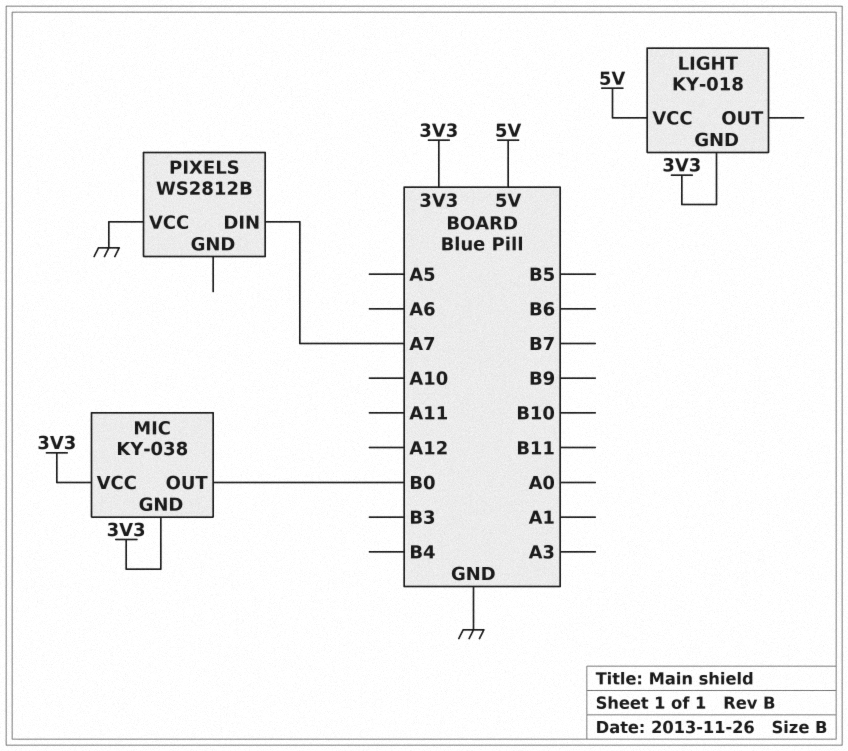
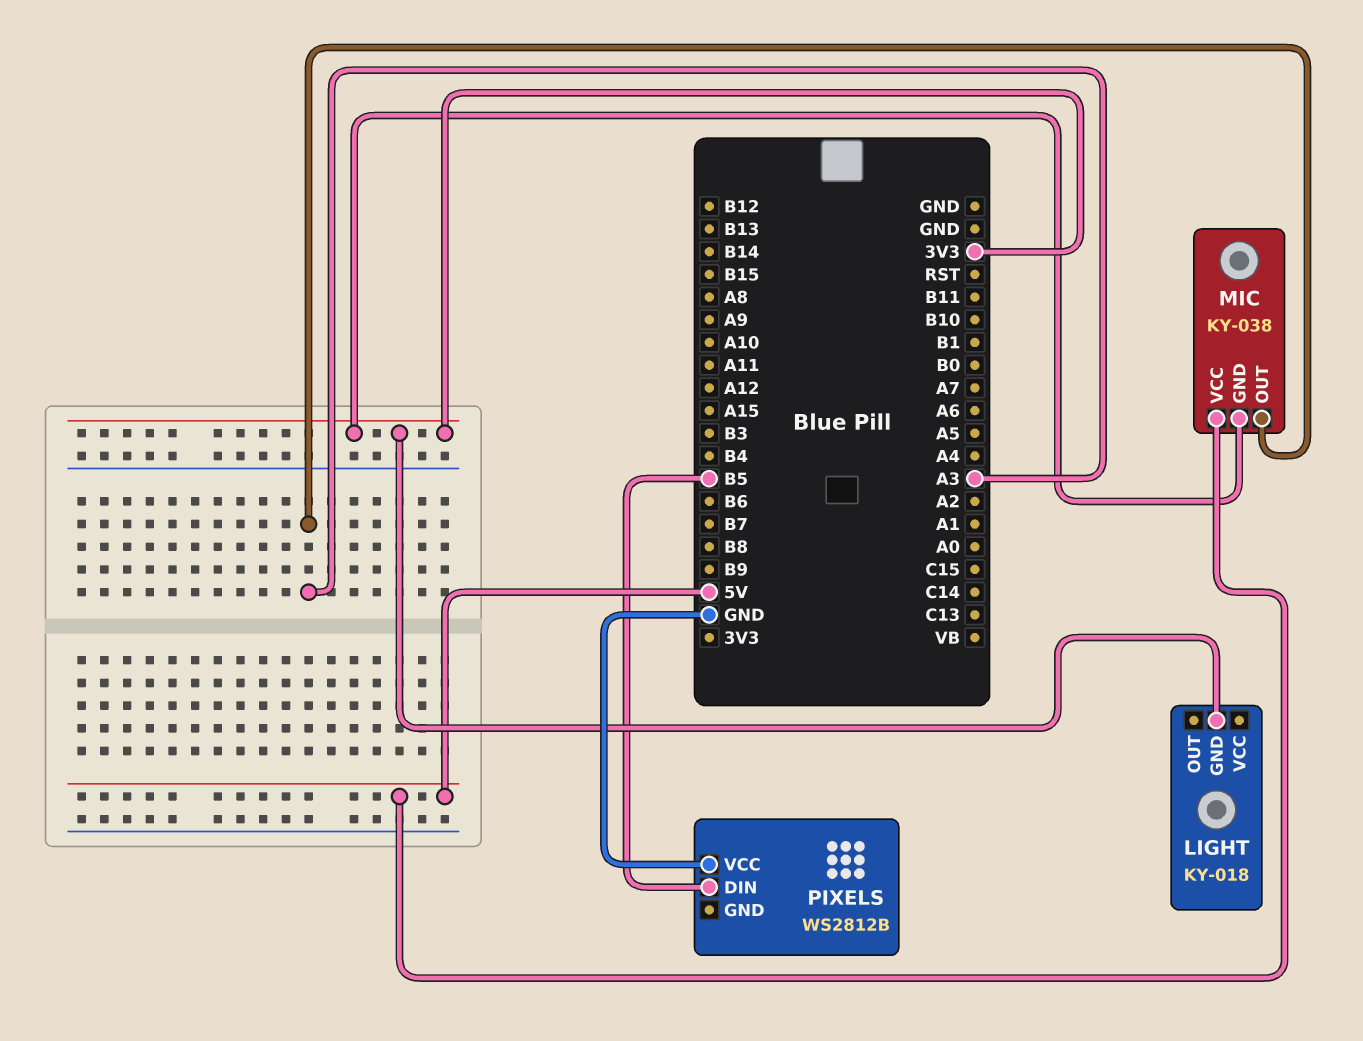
LIGHT pin VCC: 5V -> none
MIC pin OUT: B0 -> A3
MIC pin VCC: 3V3 -> 5V
PIXELS pin DIN: A7 -> B5

